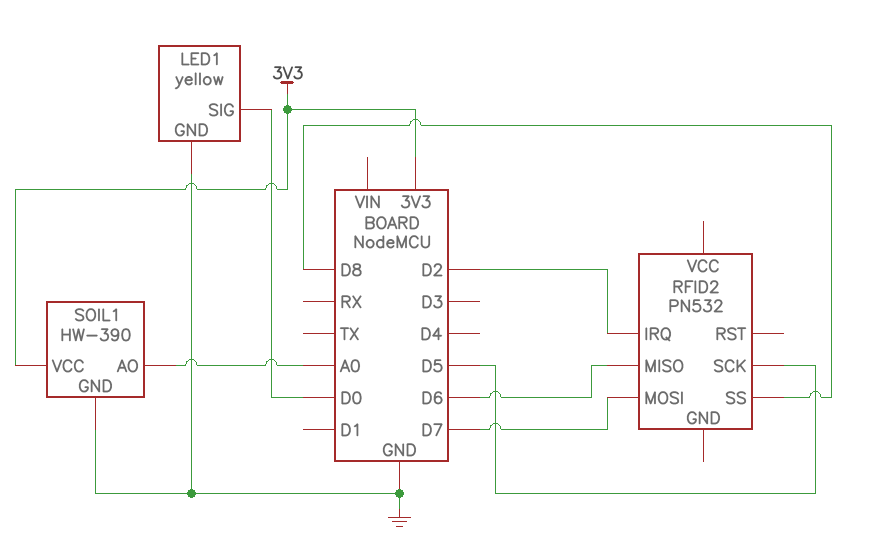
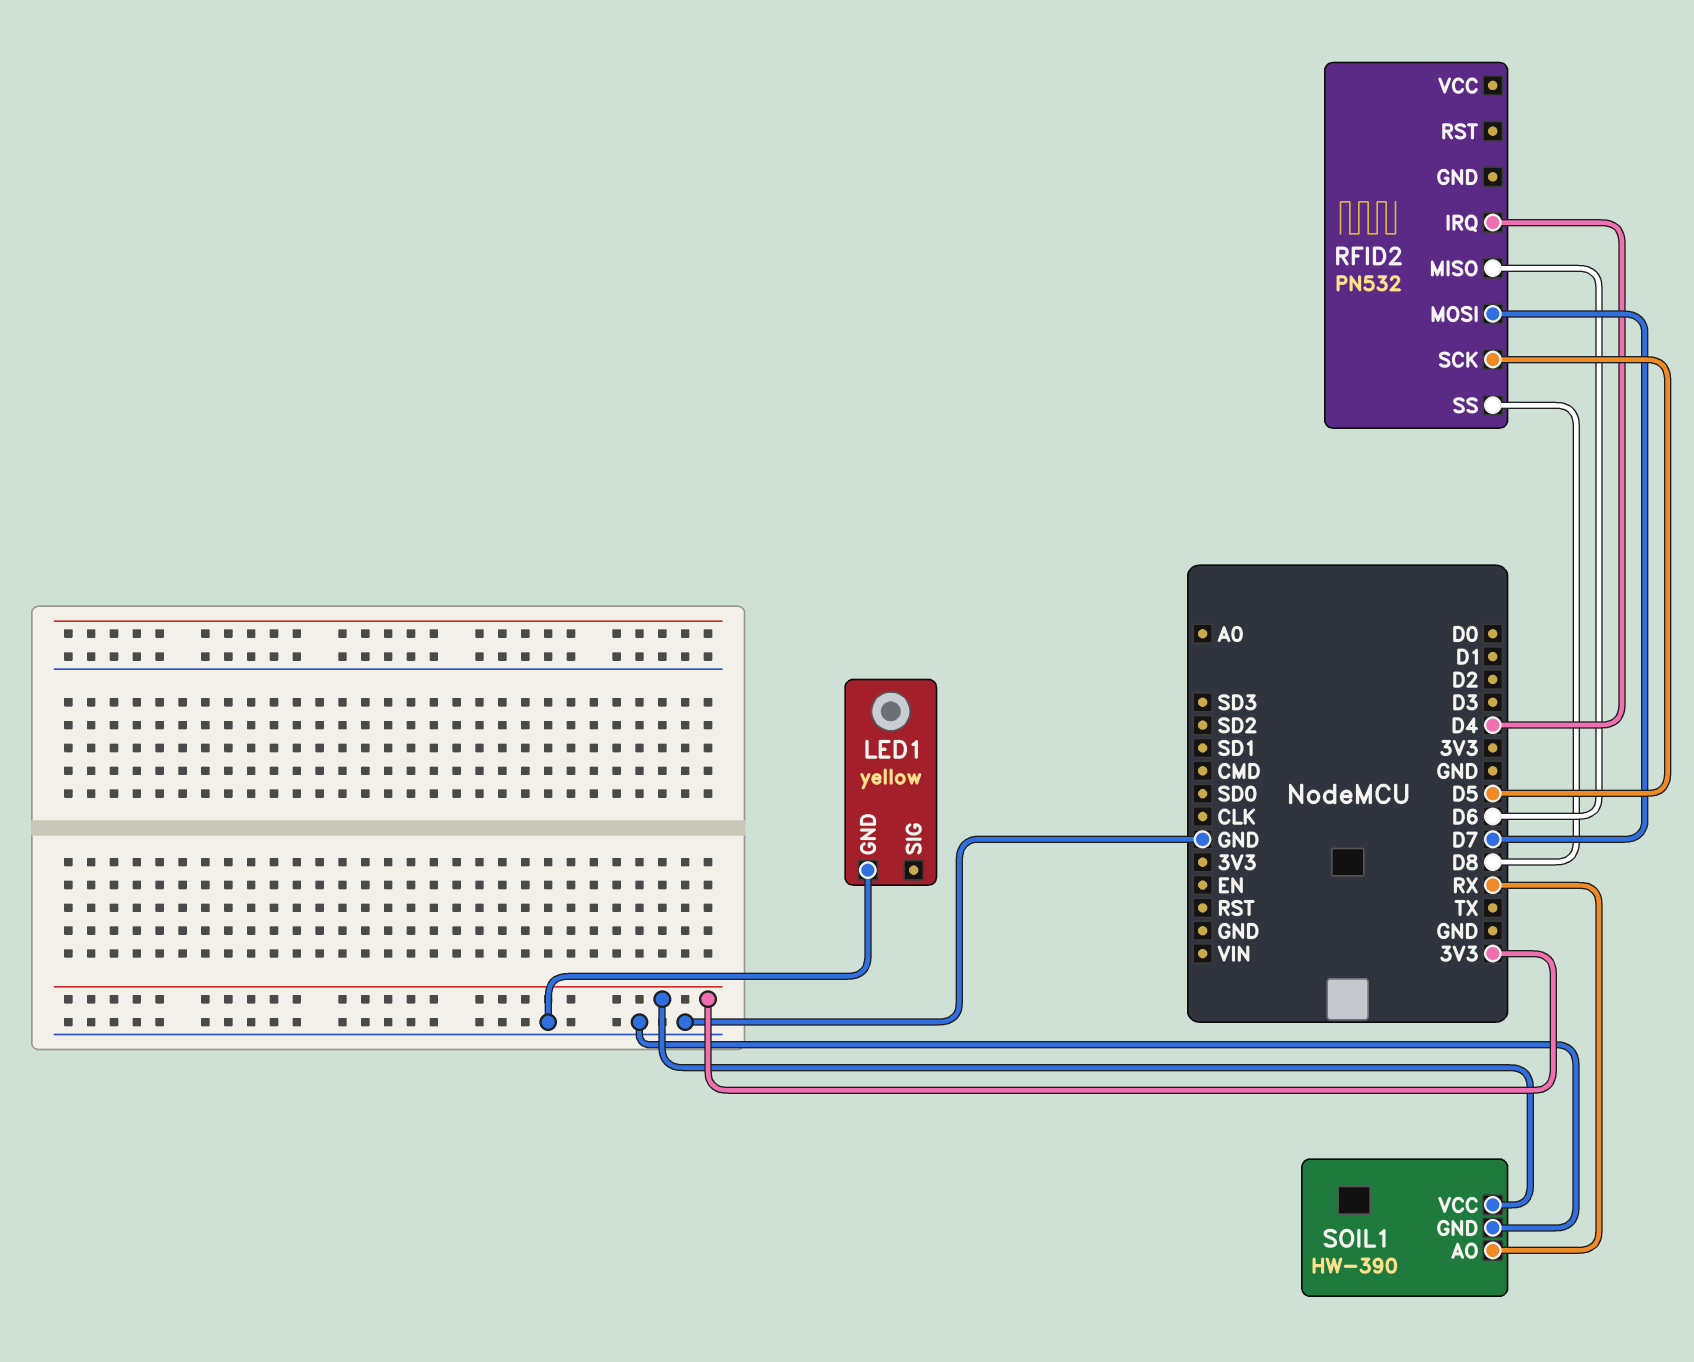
LED1 pin SIG: D0 -> none
RFID2 pin IRQ: D2 -> D4
SOIL1 pin AO: A0 -> RX

